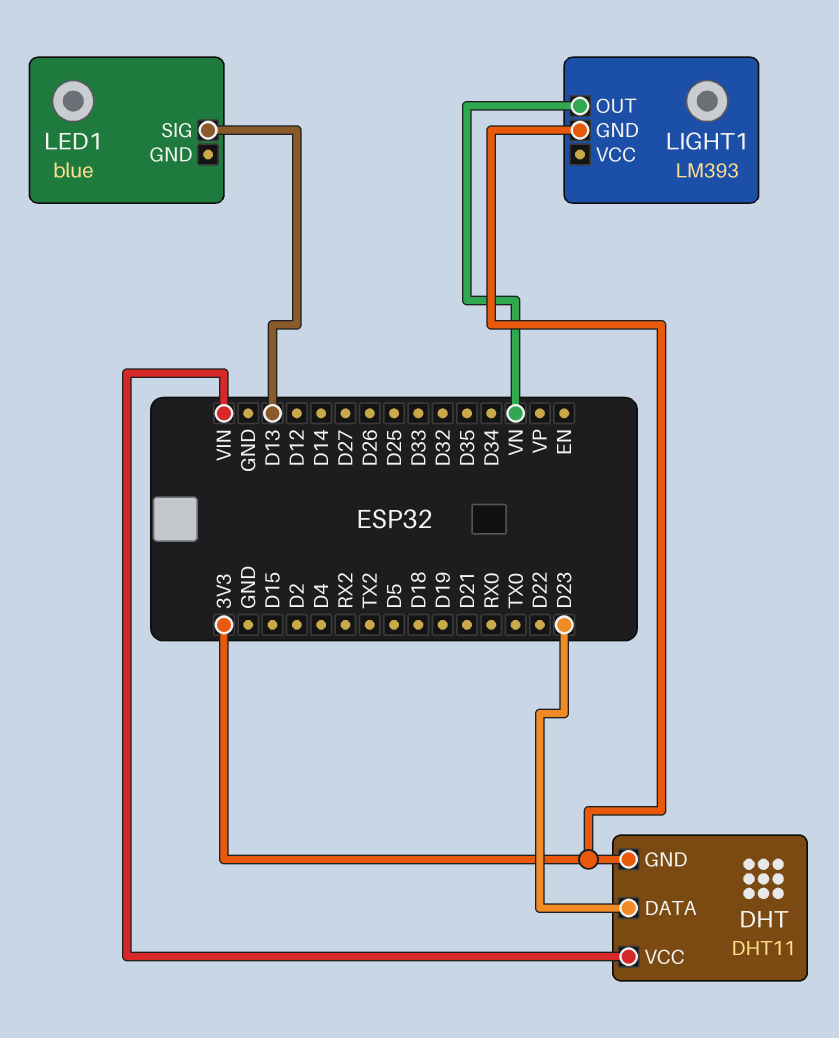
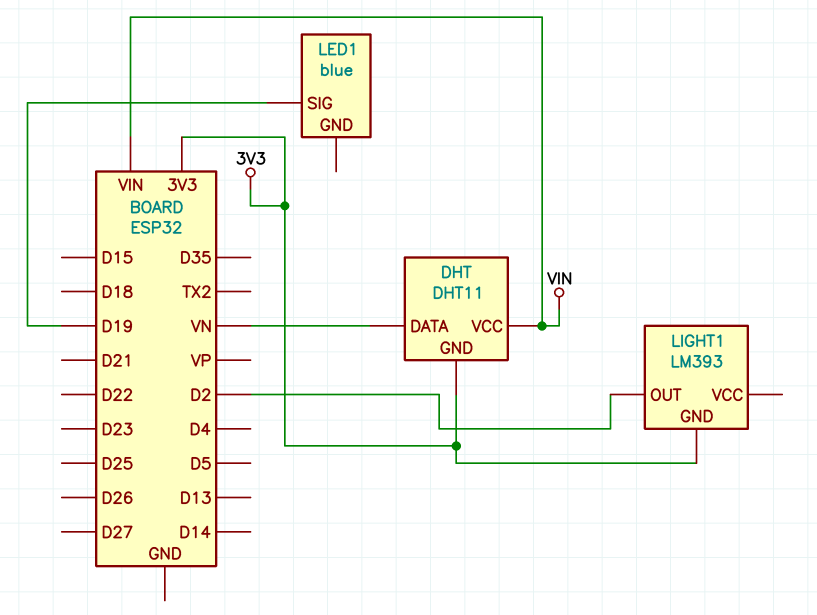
DHT pin DATA: D23 -> VN
LED1 pin SIG: D13 -> D19
LIGHT1 pin OUT: VN -> D2

